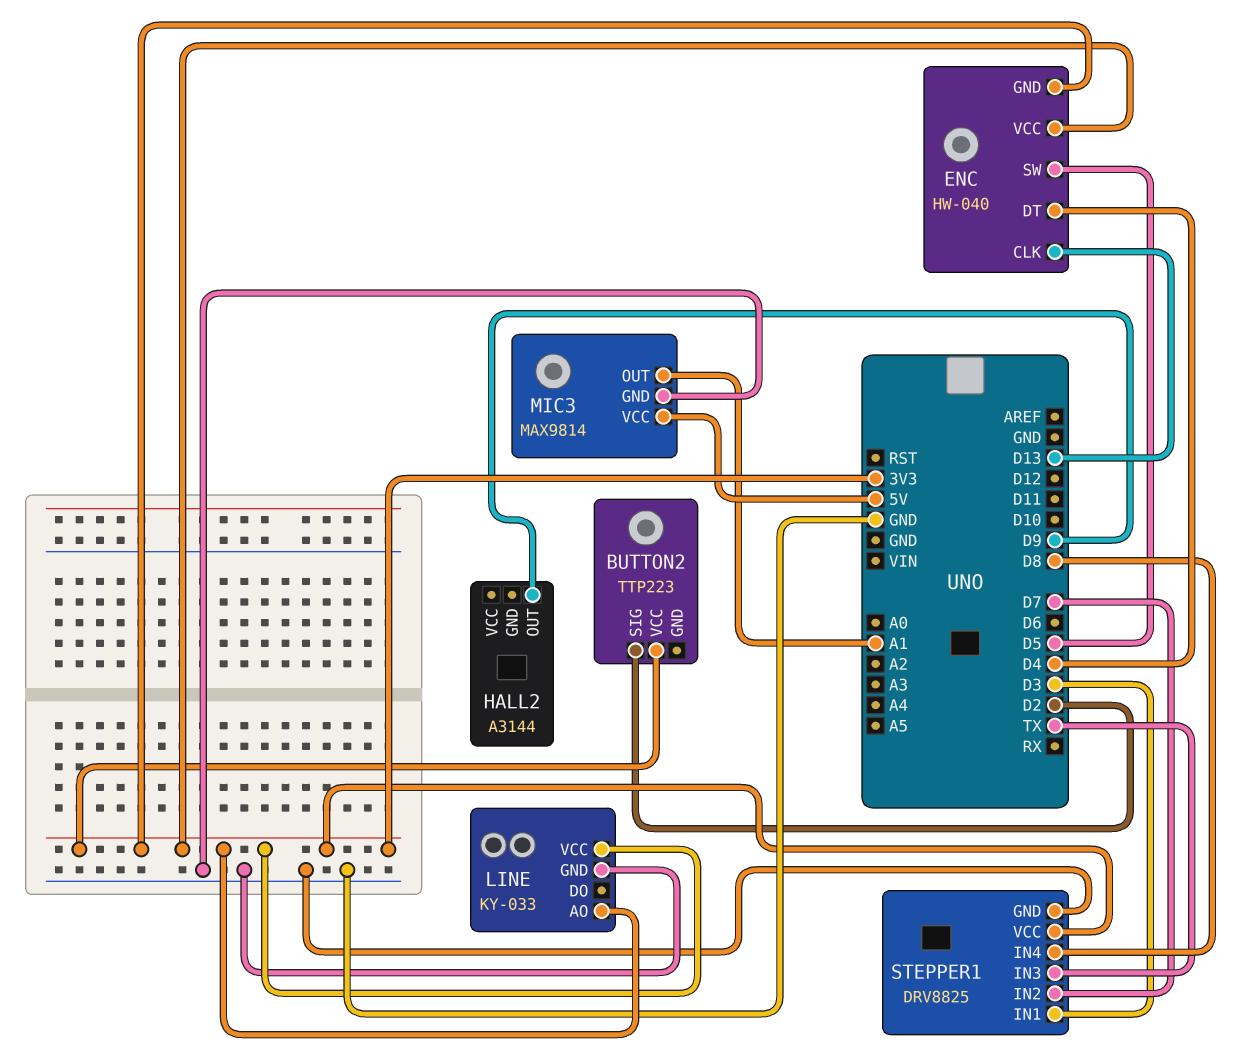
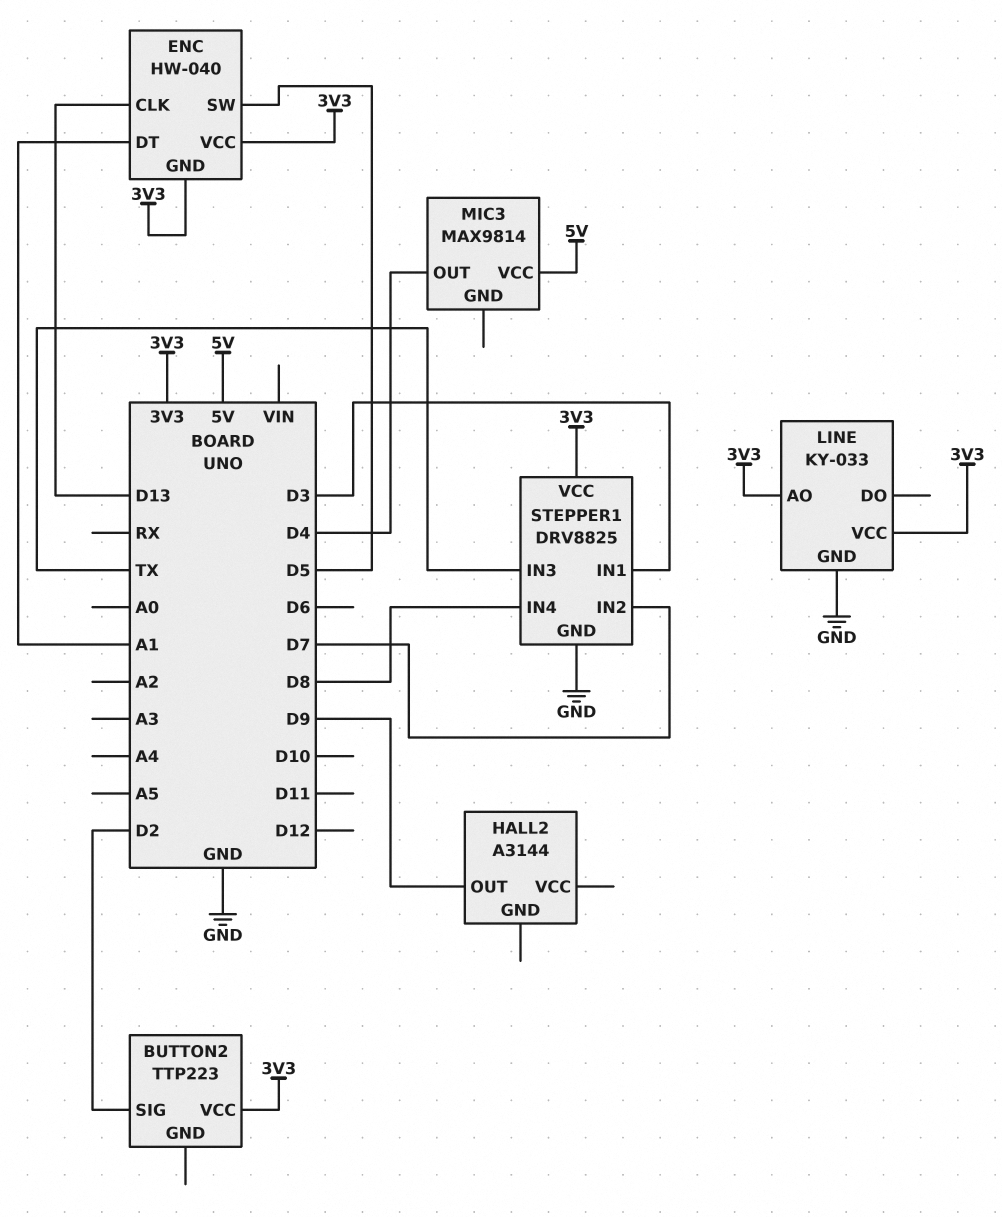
ENC pin DT: D4 -> A1
MIC3 pin GND: GND -> none
MIC3 pin OUT: A1 -> D4

